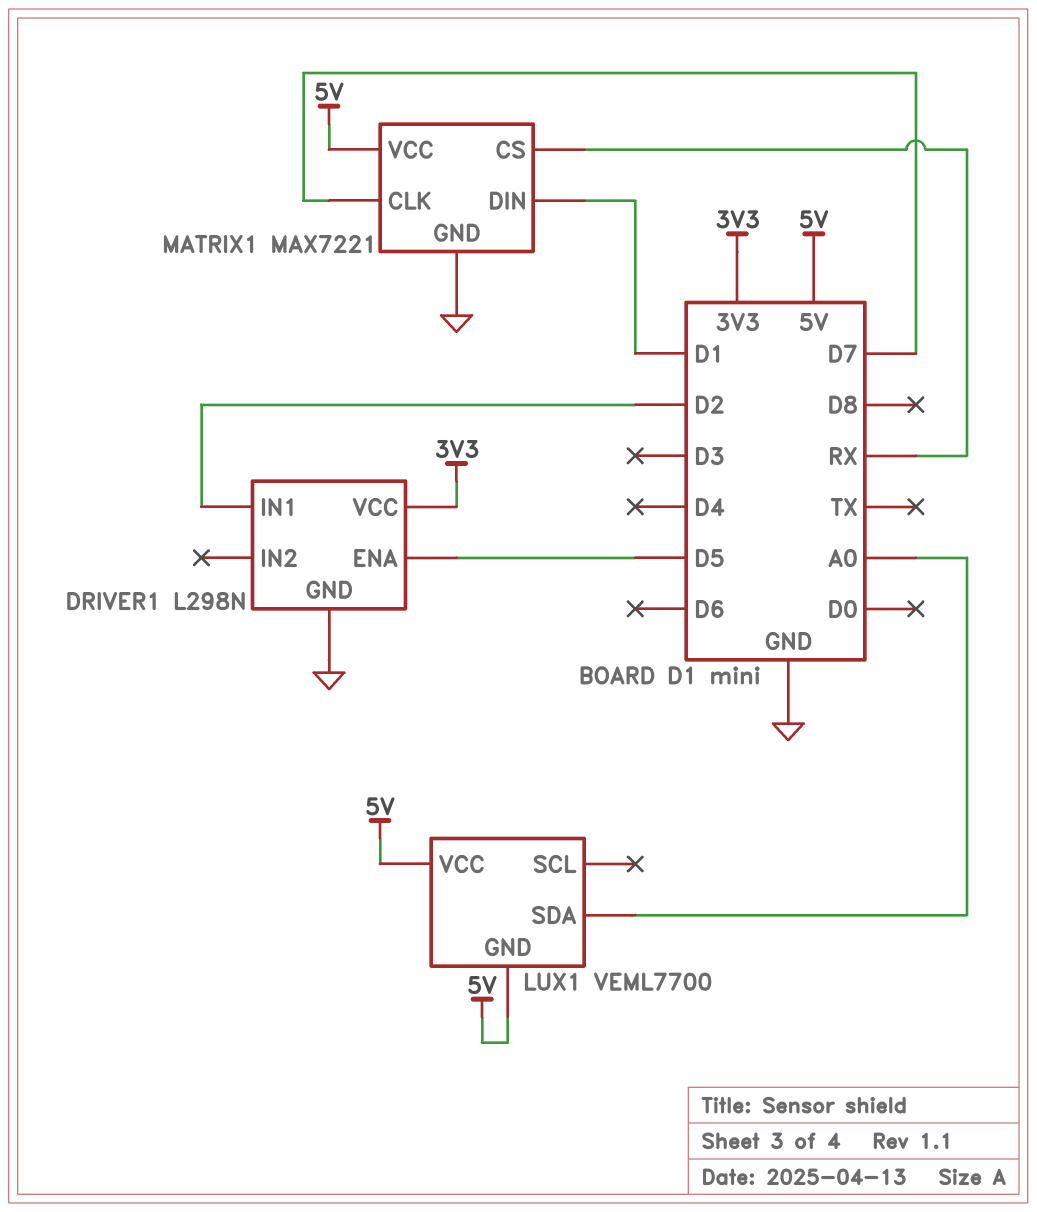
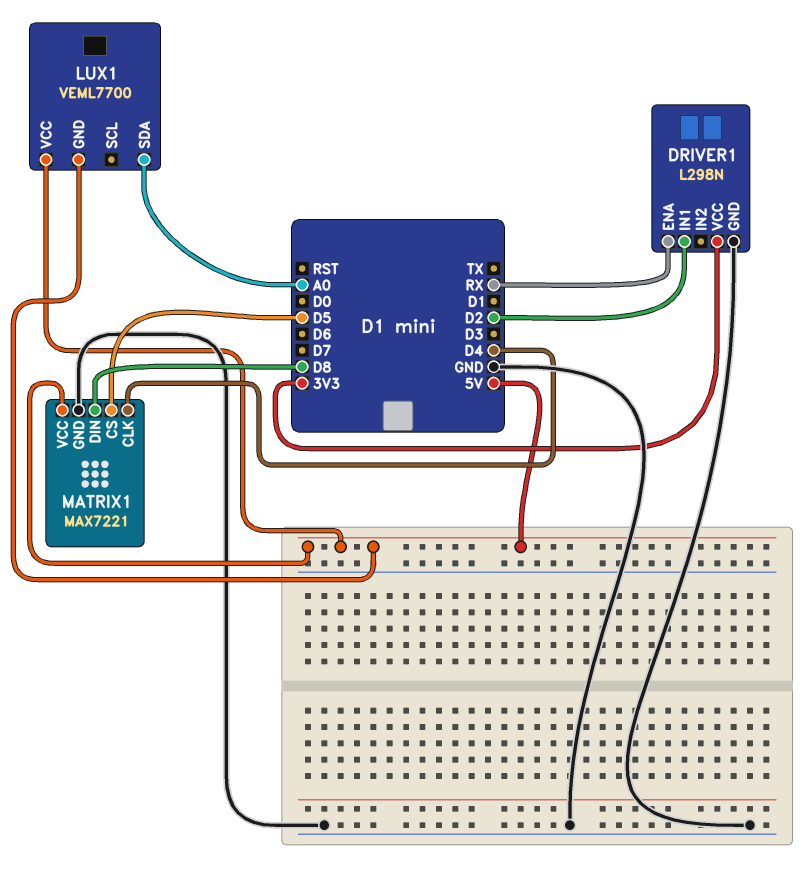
DRIVER1 pin ENA: D5 -> RX
MATRIX1 pin CLK: D7 -> D4
MATRIX1 pin CS: RX -> D5
MATRIX1 pin DIN: D1 -> D8

